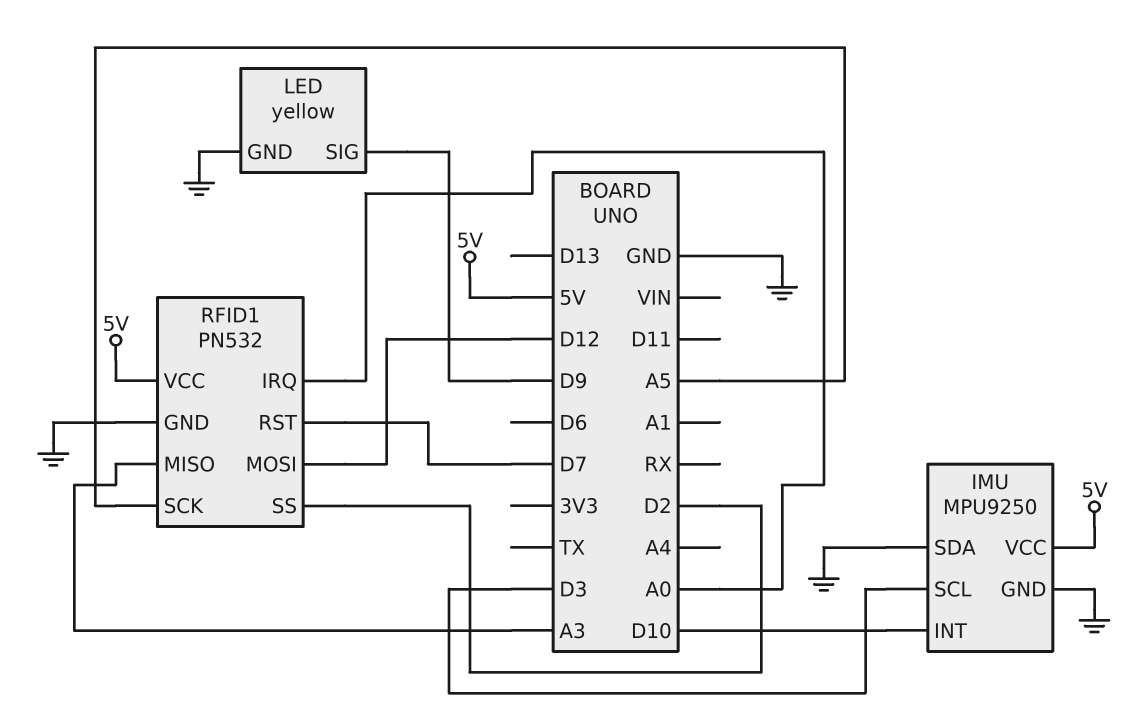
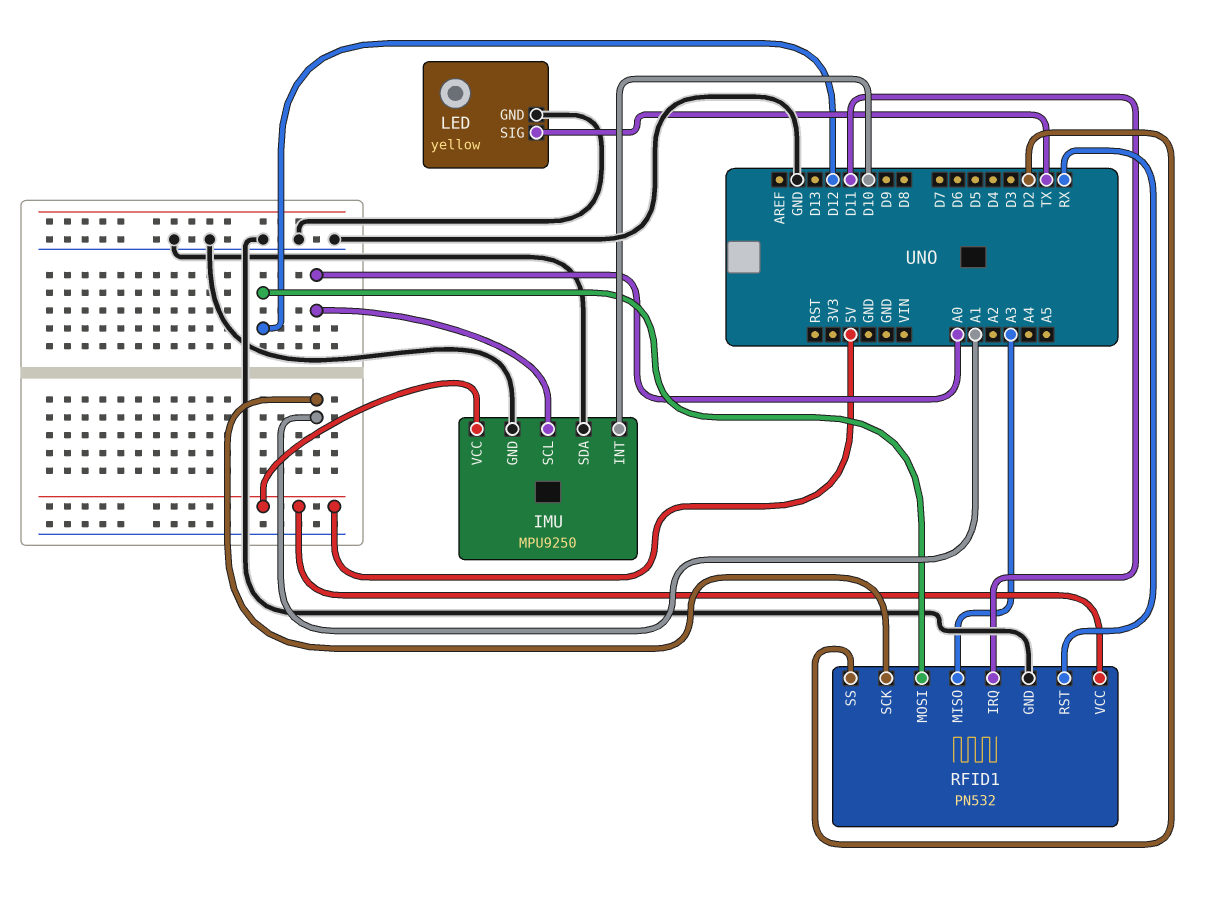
IMU pin SCL: D3 -> A0
LED pin SIG: D9 -> TX
RFID1 pin IRQ: A0 -> D11
RFID1 pin RST: D7 -> RX
RFID1 pin SCK: A5 -> A1

